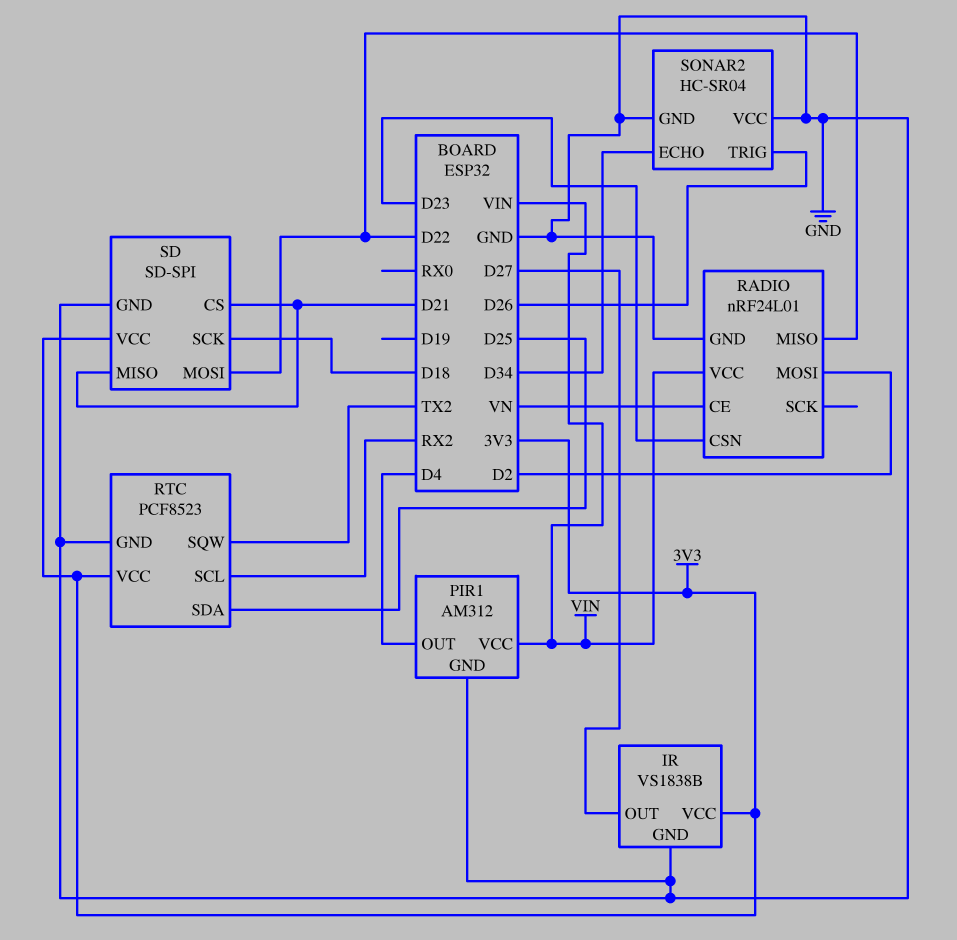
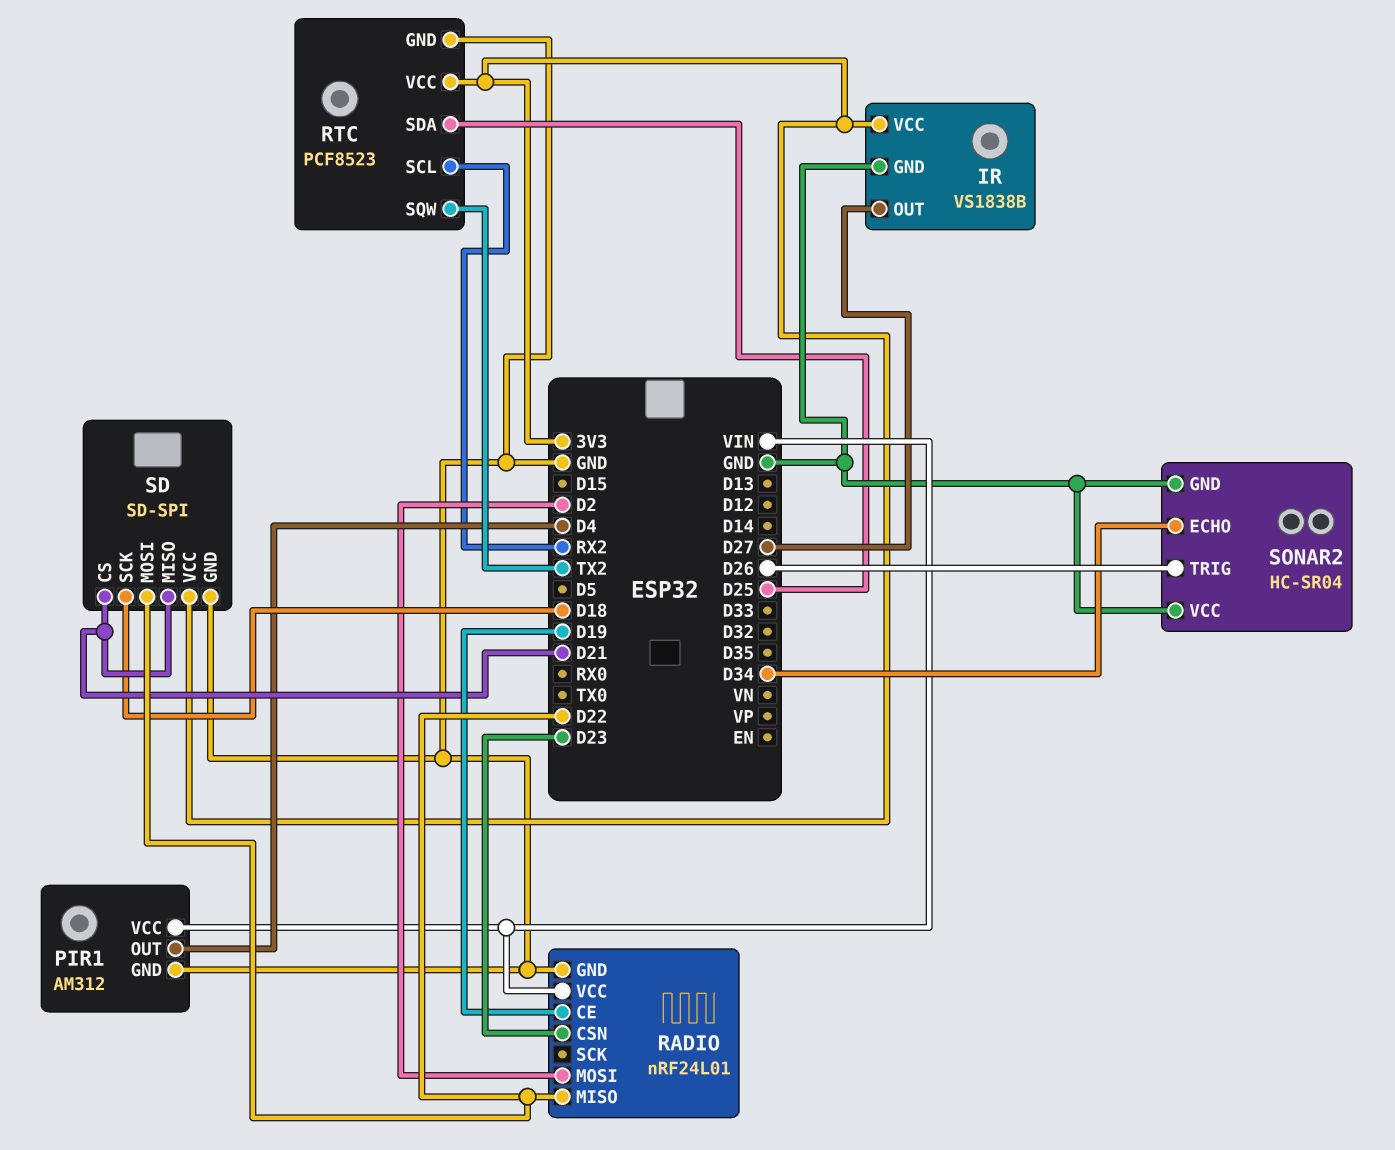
RADIO pin CE: VN -> D19

